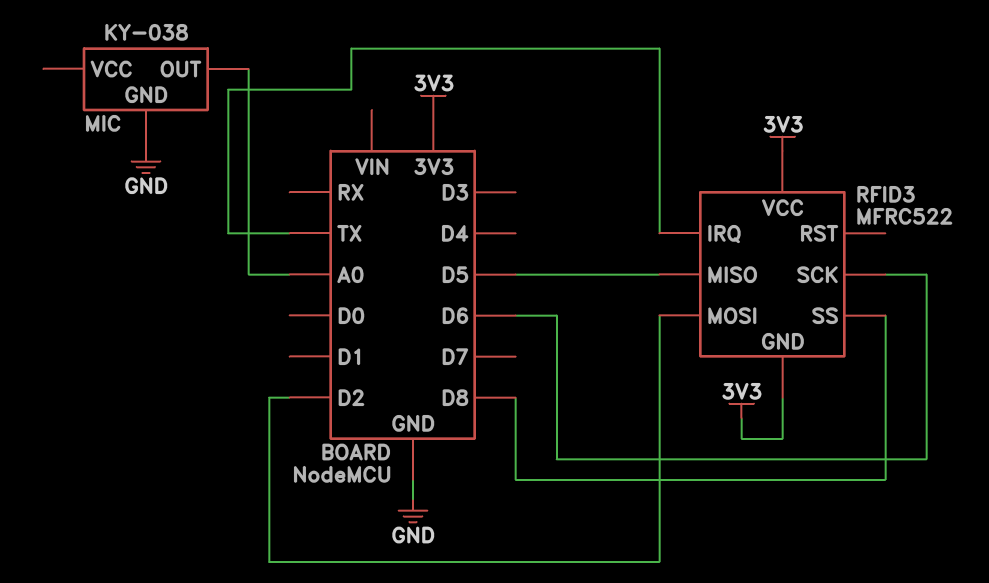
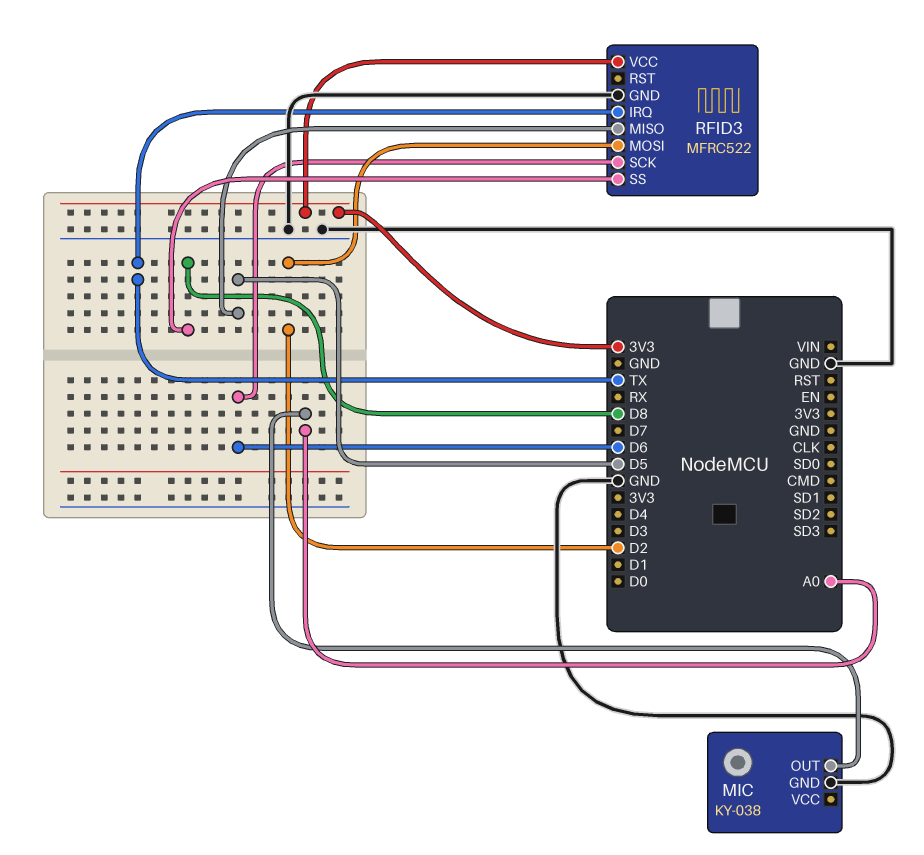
RFID3 pin GND: 3V3 -> GND

